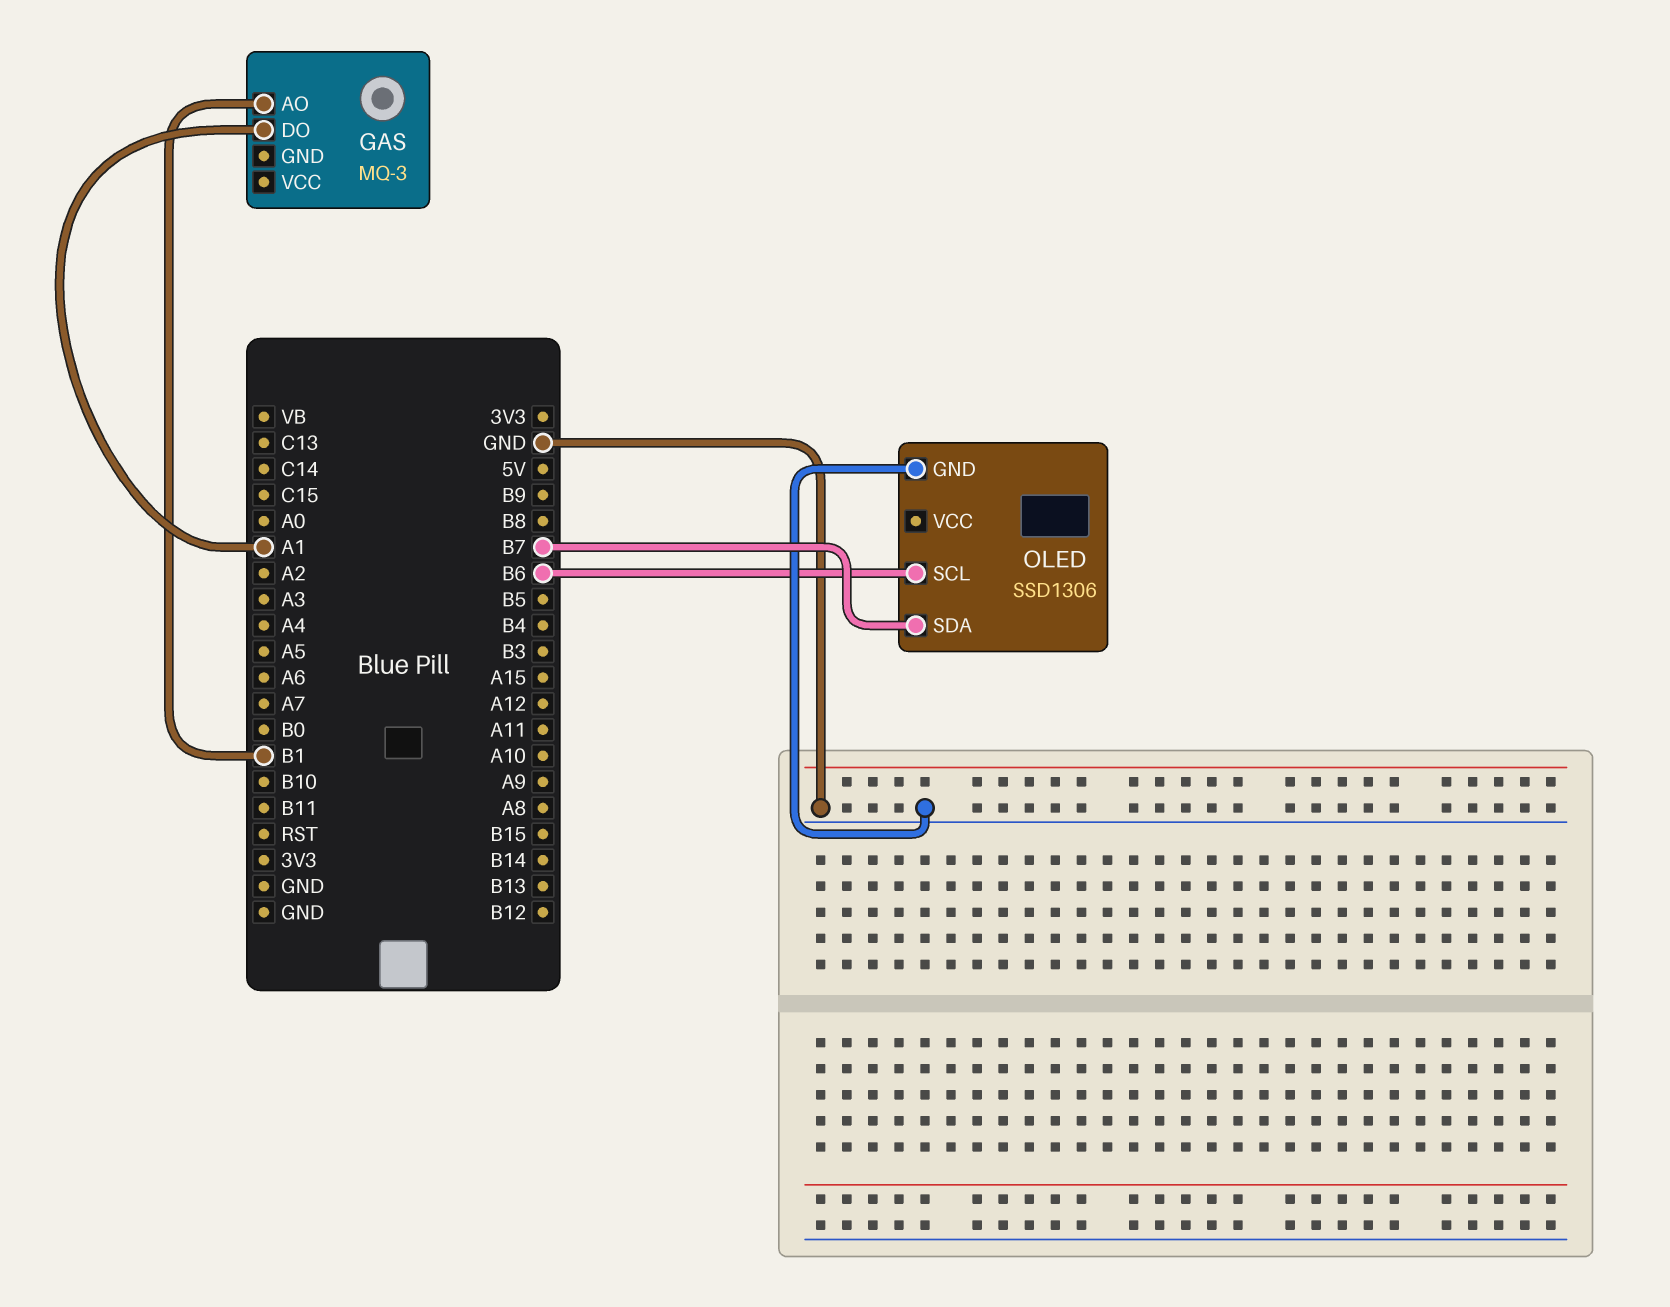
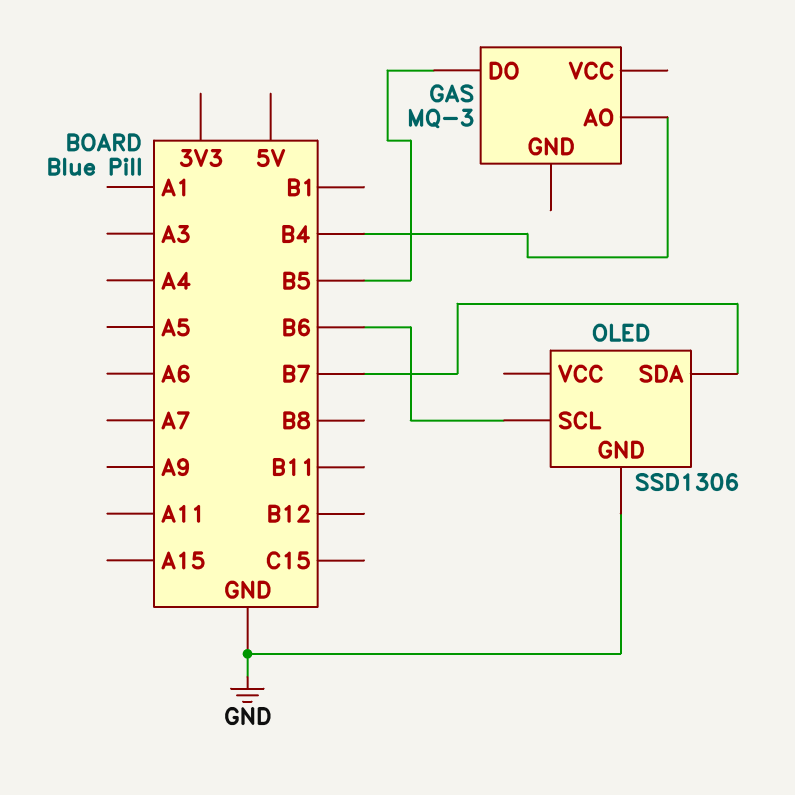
GAS pin AO: B1 -> B4
GAS pin DO: A1 -> B5

